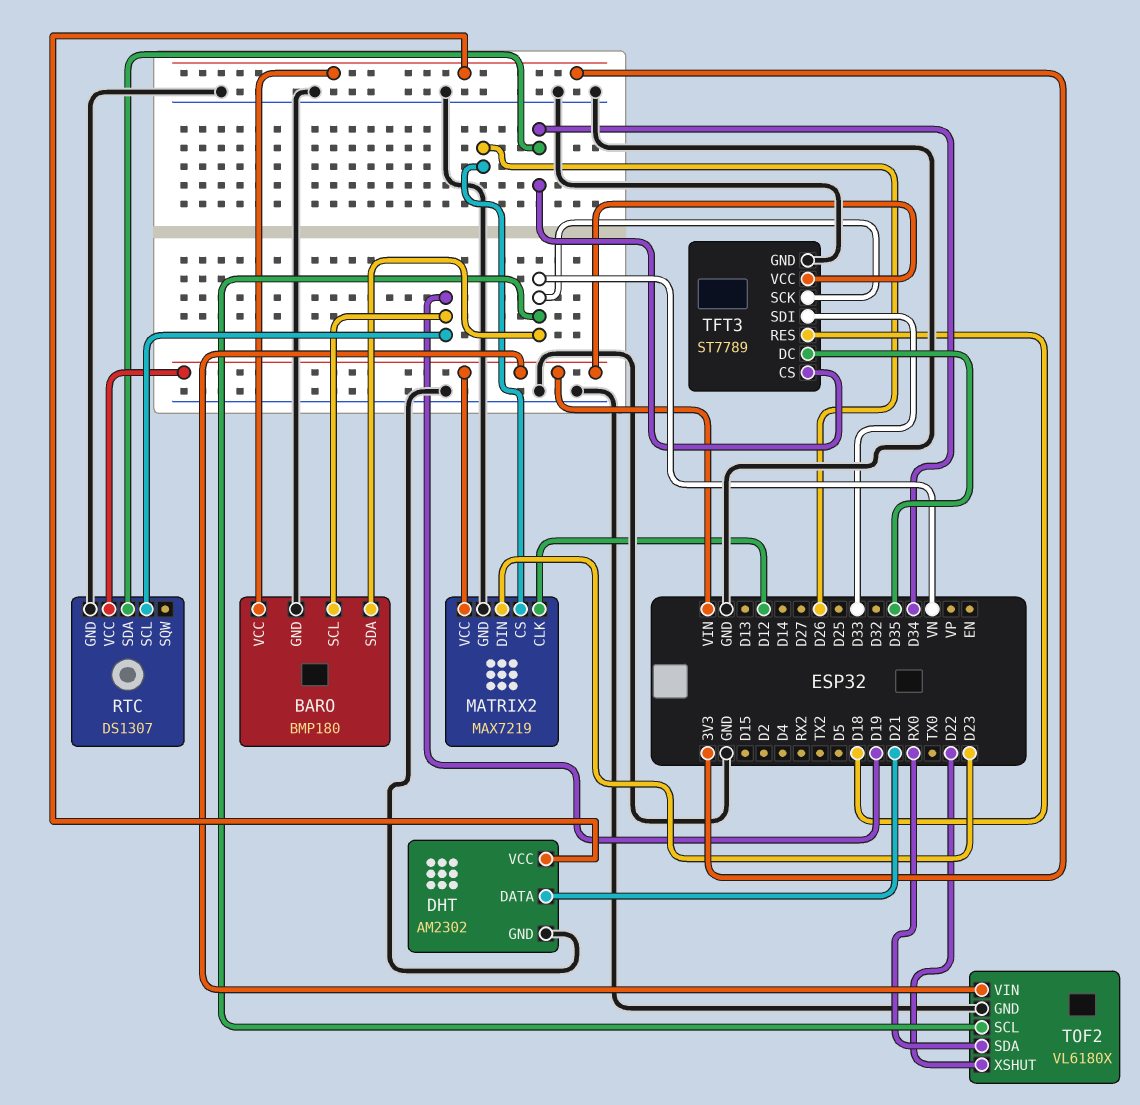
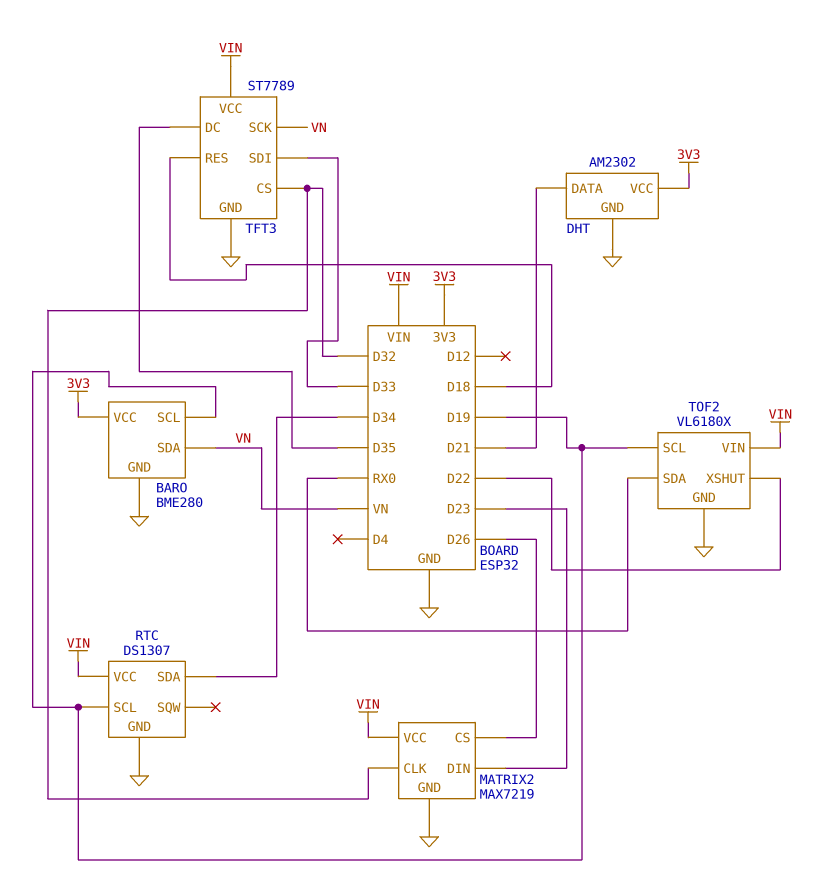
BARO: BMP180 -> BME280
MATRIX2 pin CLK: D12 -> D32
TFT3 pin CS: D34 -> D32
TOF2 pin SCL: VN -> D19

